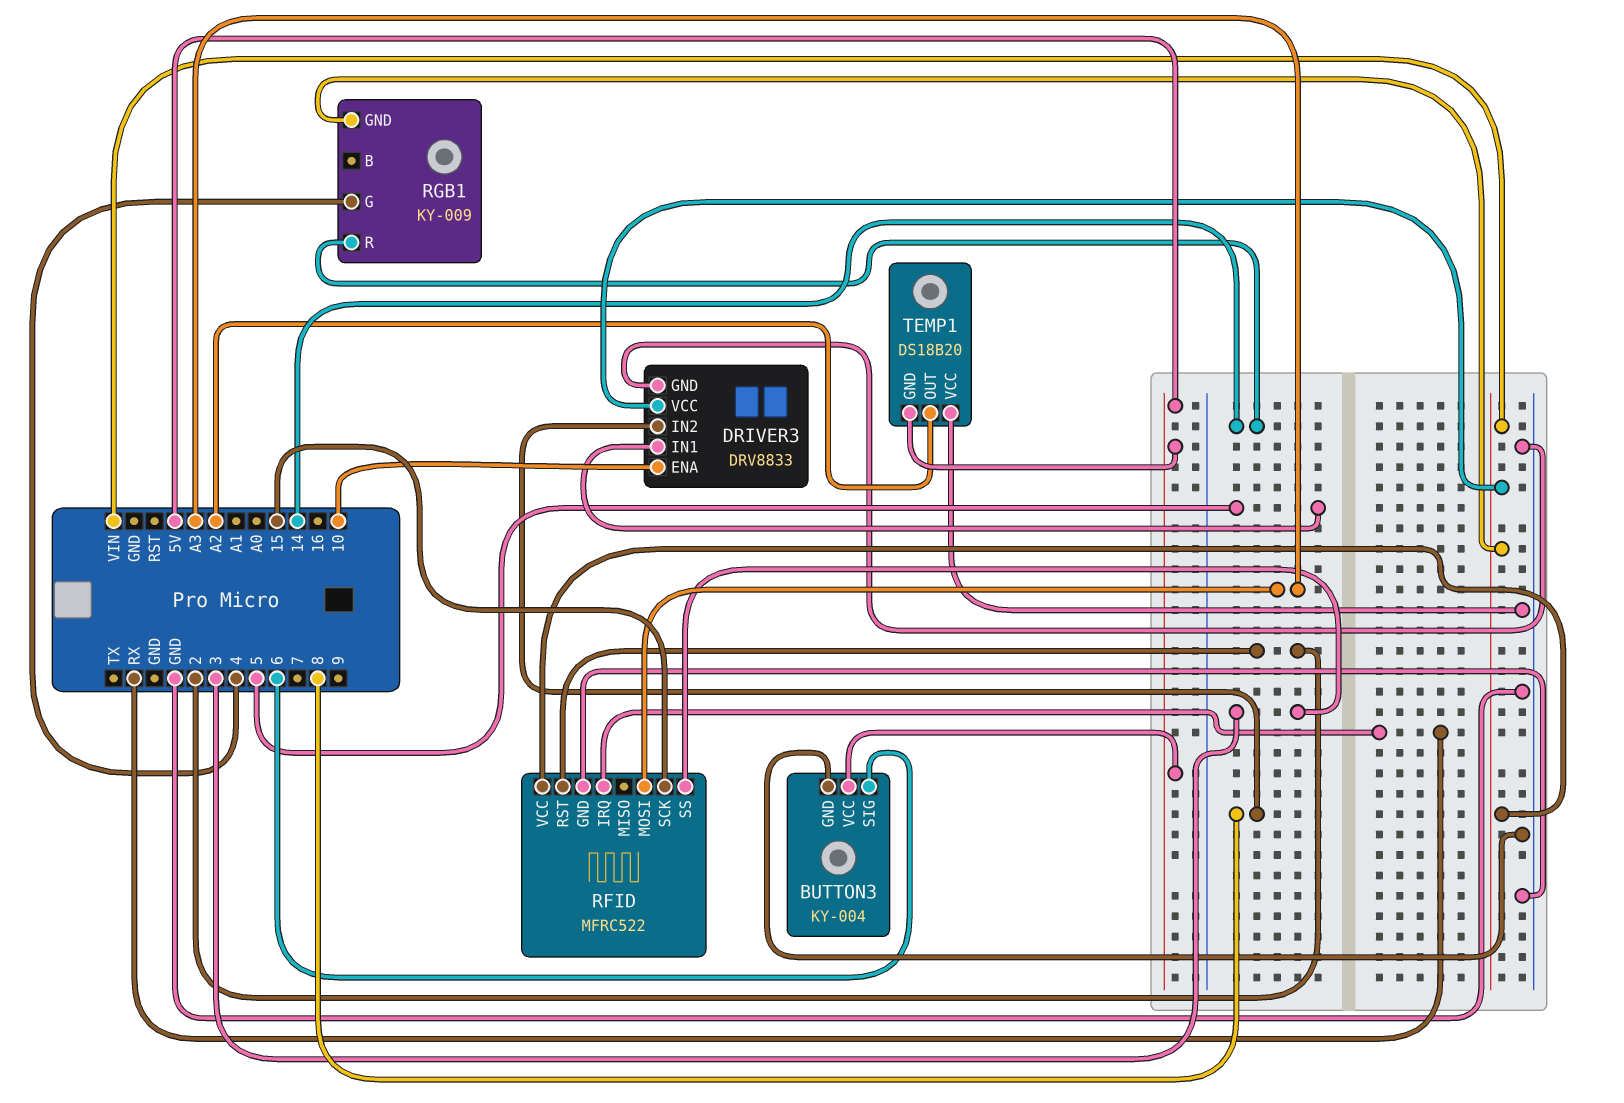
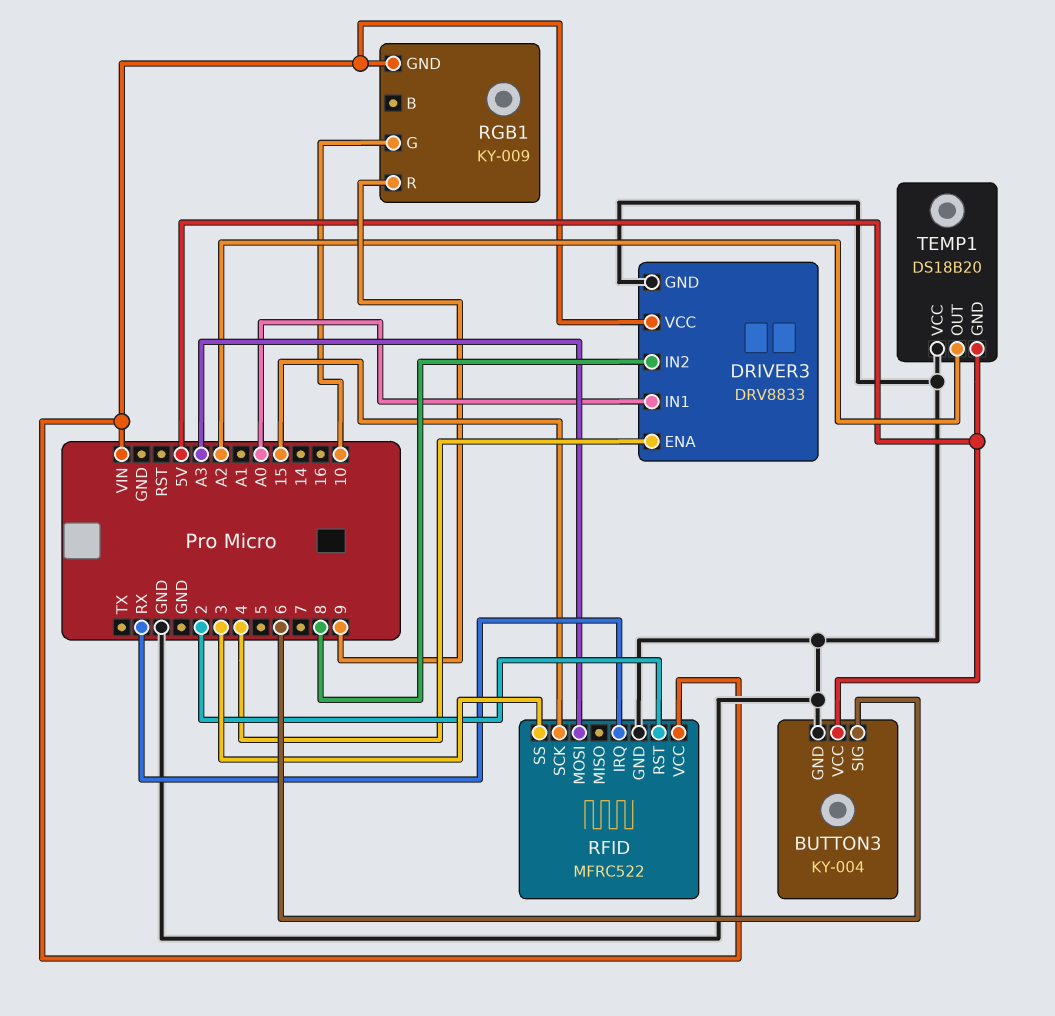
DRIVER3 pin ENA: 10 -> 4
DRIVER3 pin IN1: 5 -> A0
RGB1 pin G: 4 -> 10
RGB1 pin R: 14 -> 9

